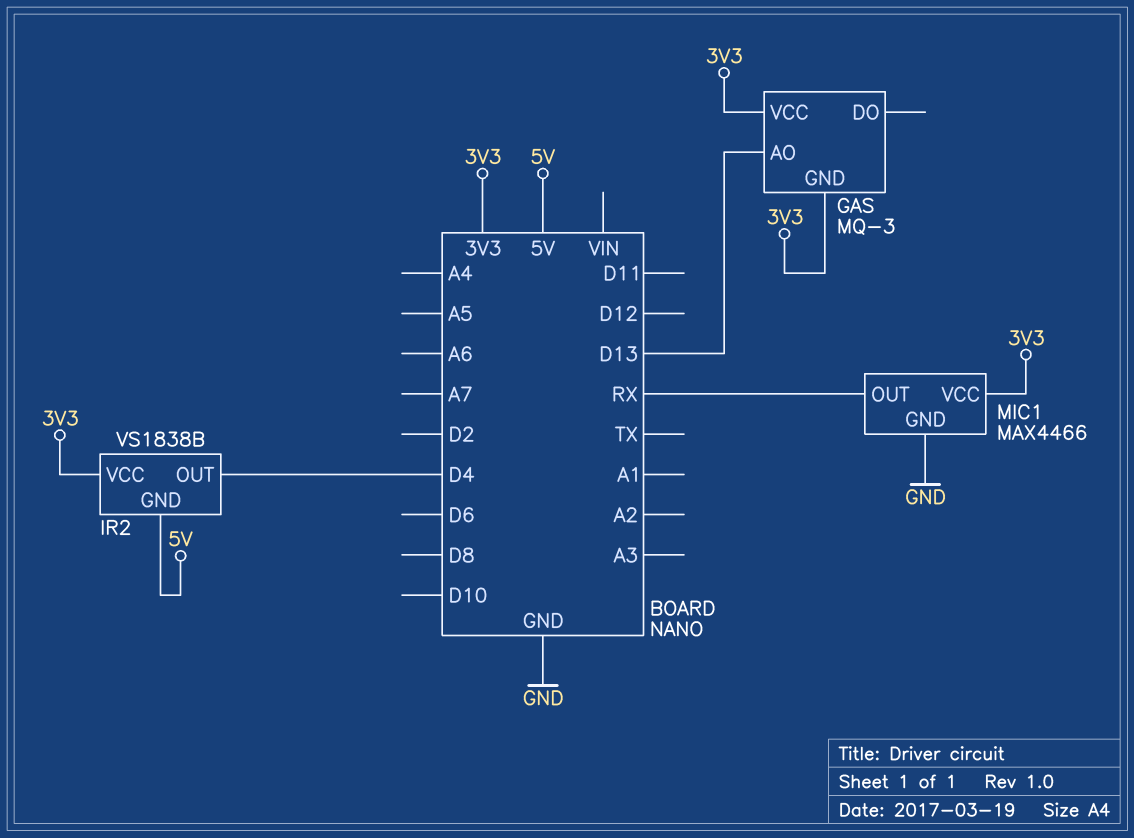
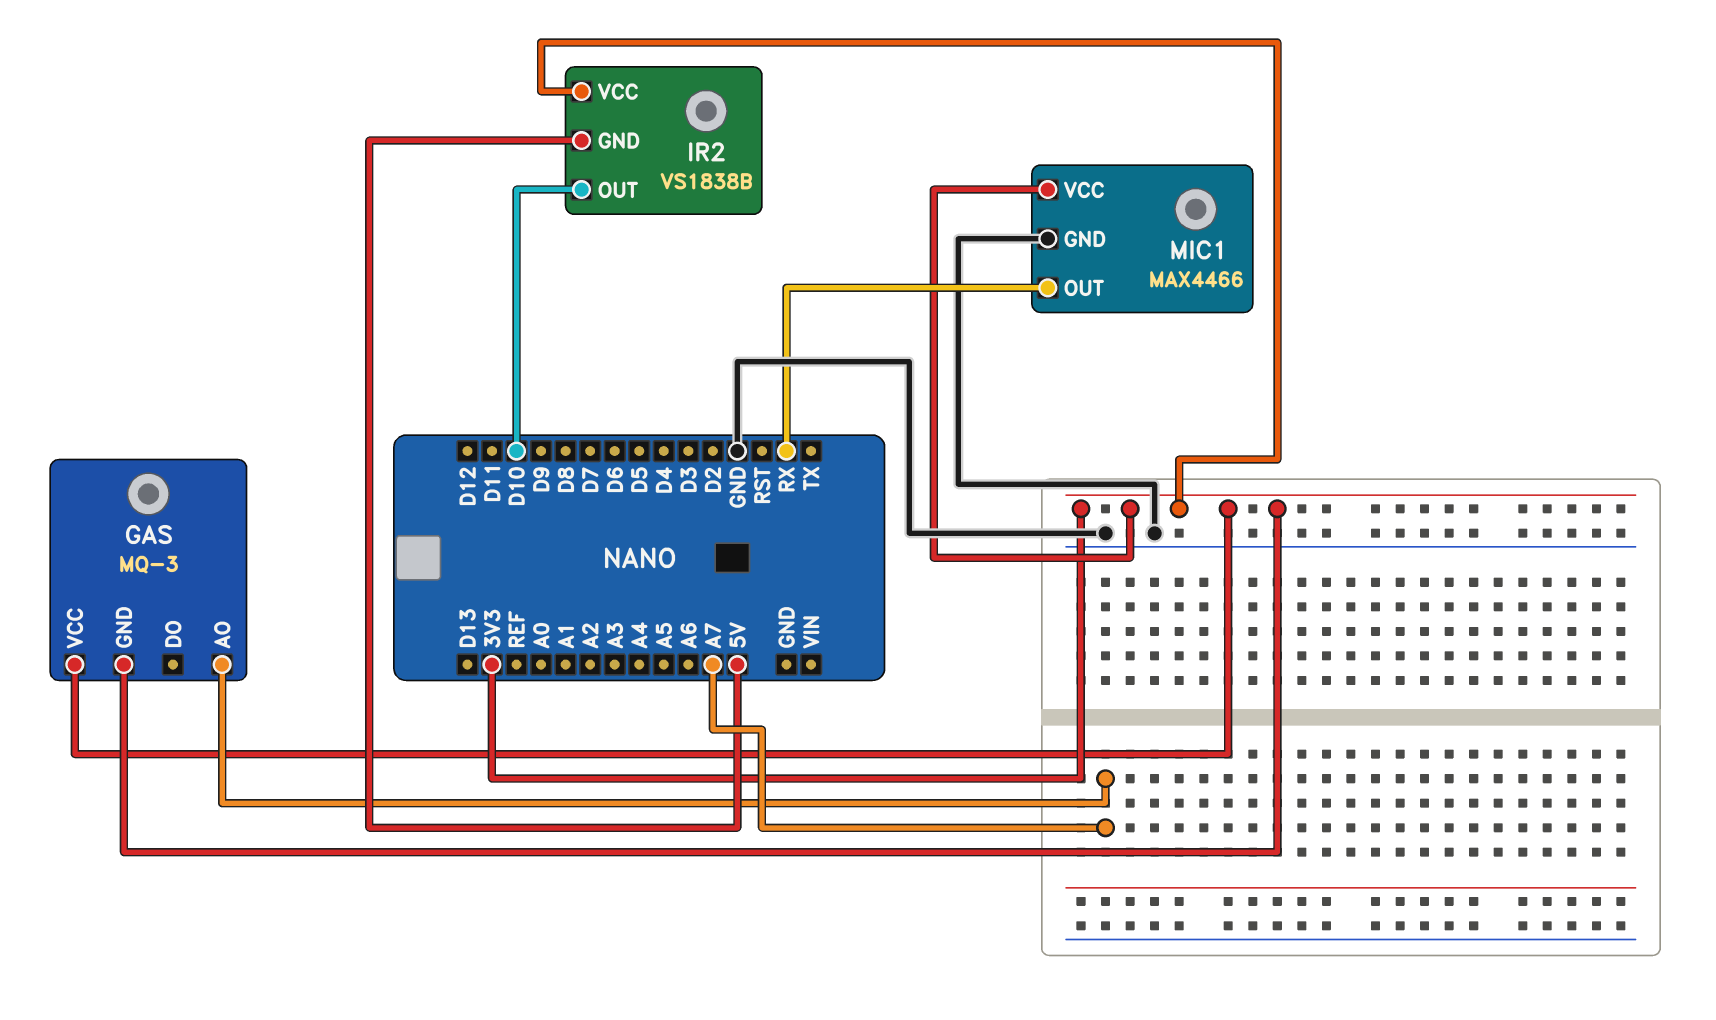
GAS pin AO: D13 -> A7
IR2 pin OUT: D4 -> D10

